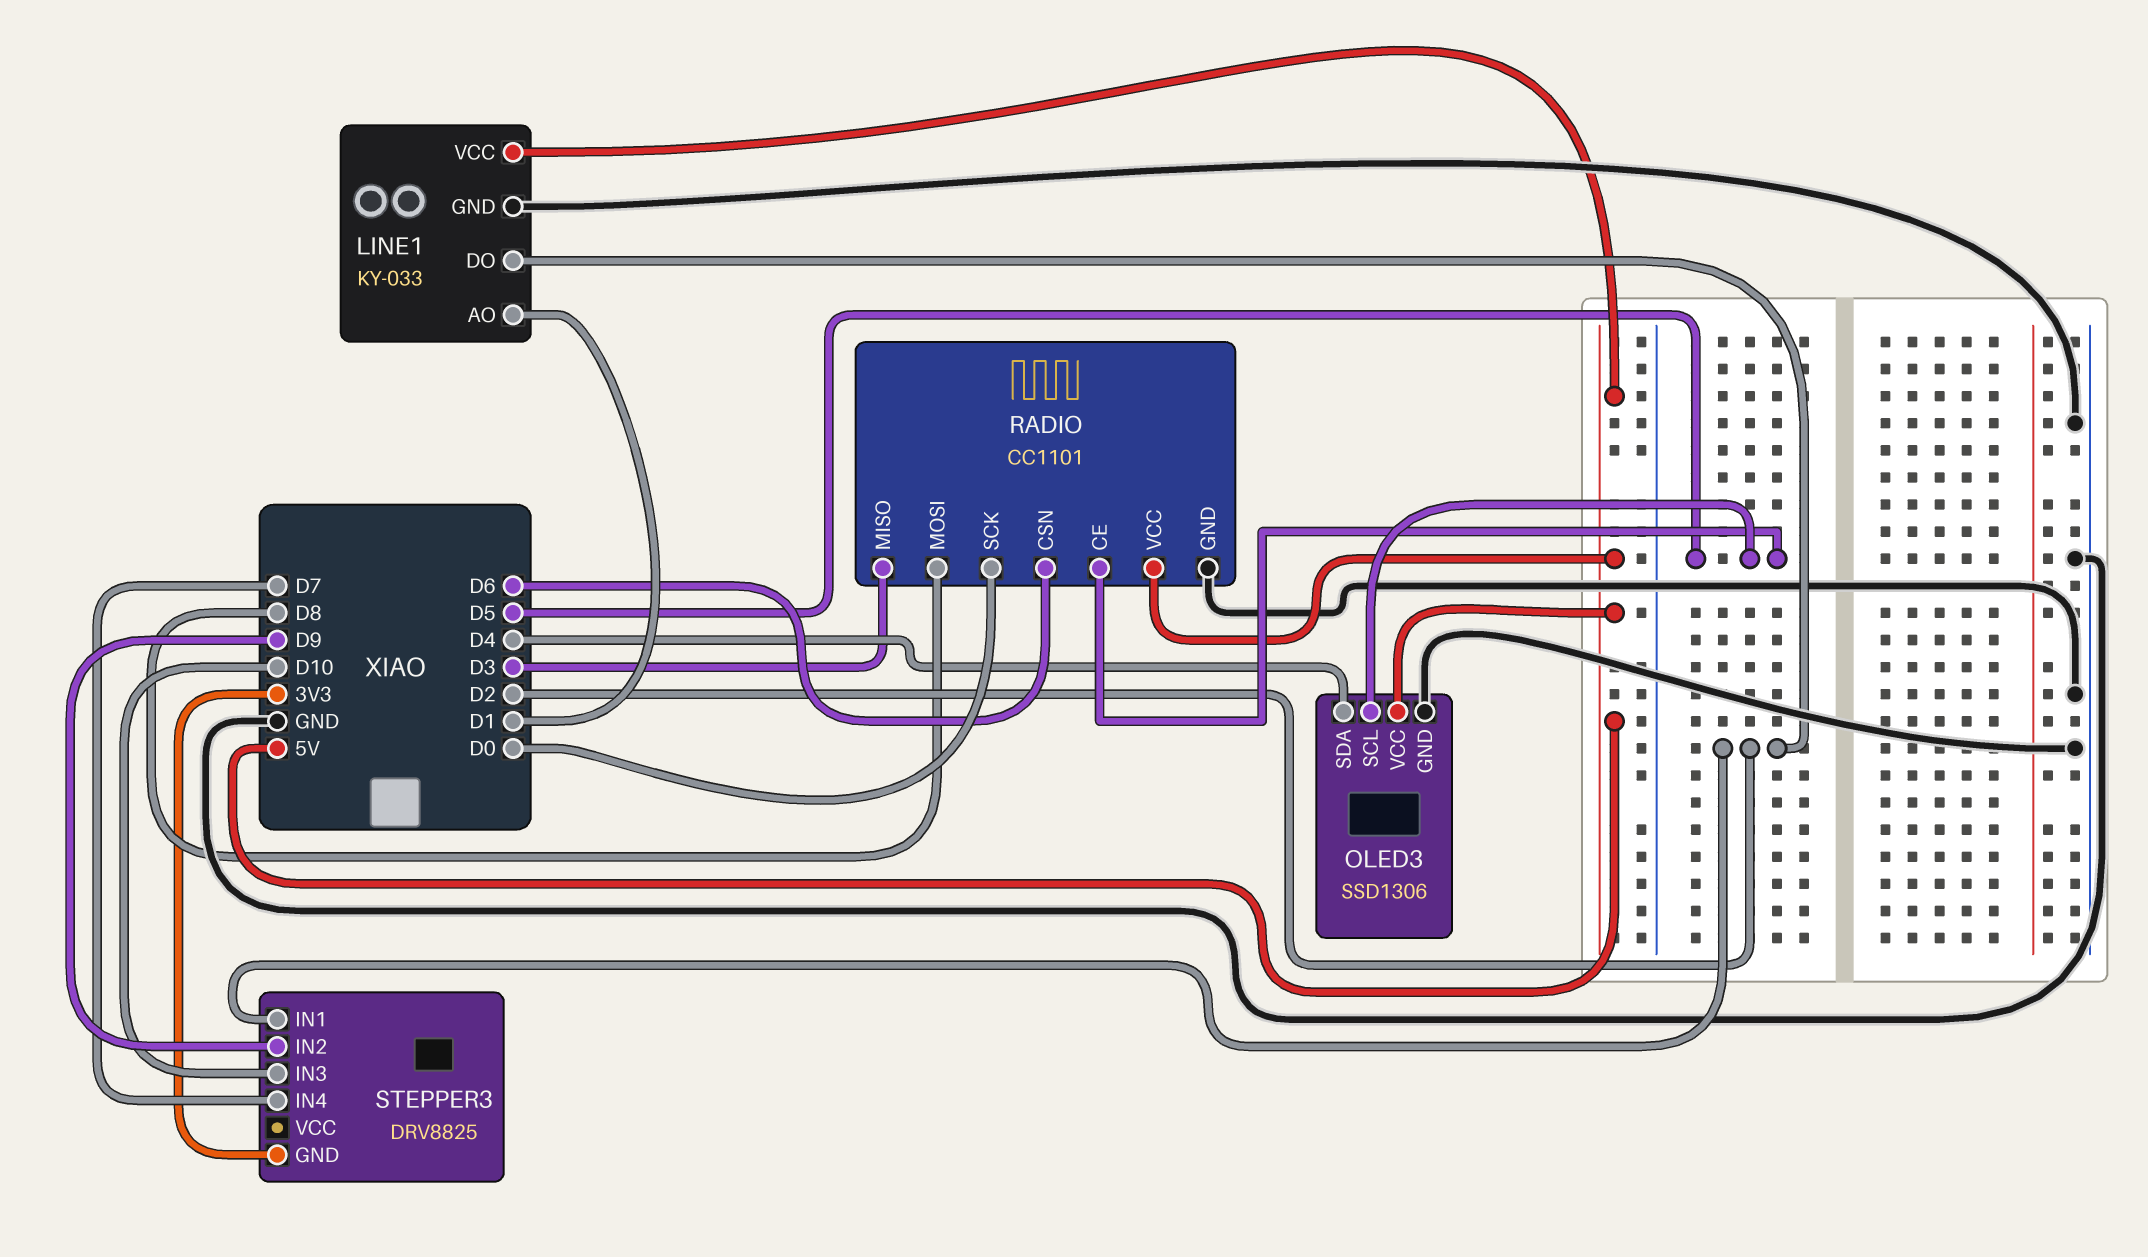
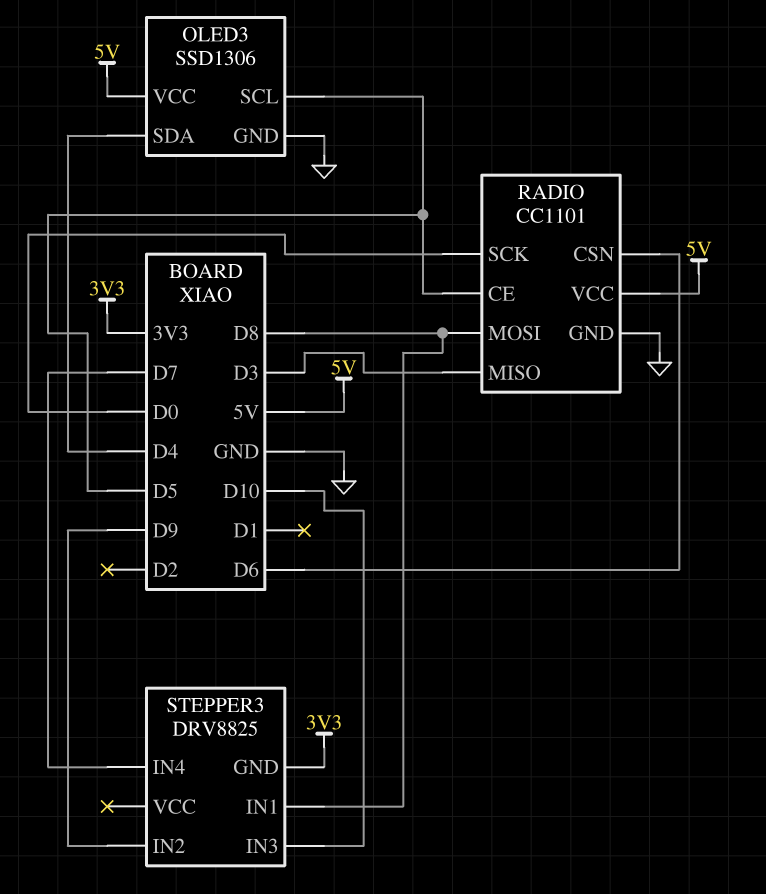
LINE1: KY-033 -> none
LINE1 pin AO: D1 -> none
LINE1 pin DO: D2 -> none
LINE1 pin GND: GND -> none
LINE1 pin VCC: 5V -> none
STEPPER3 pin IN1: D2 -> D8

